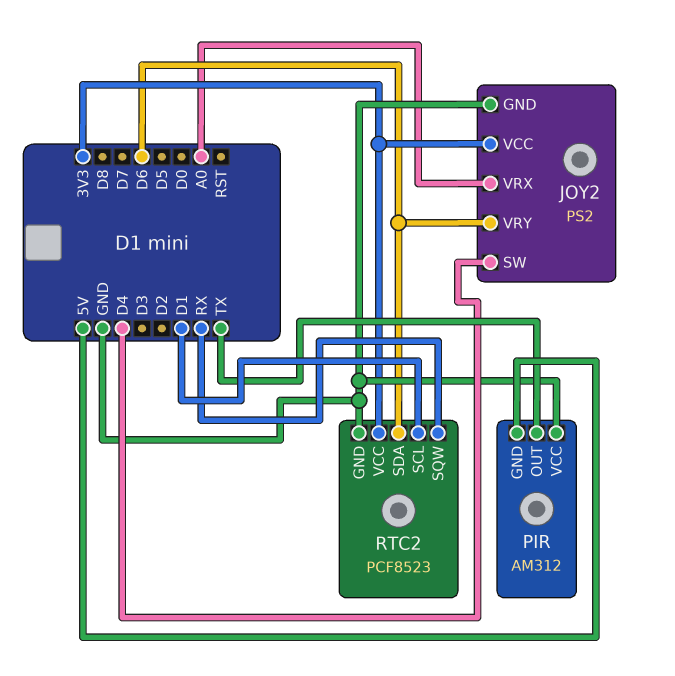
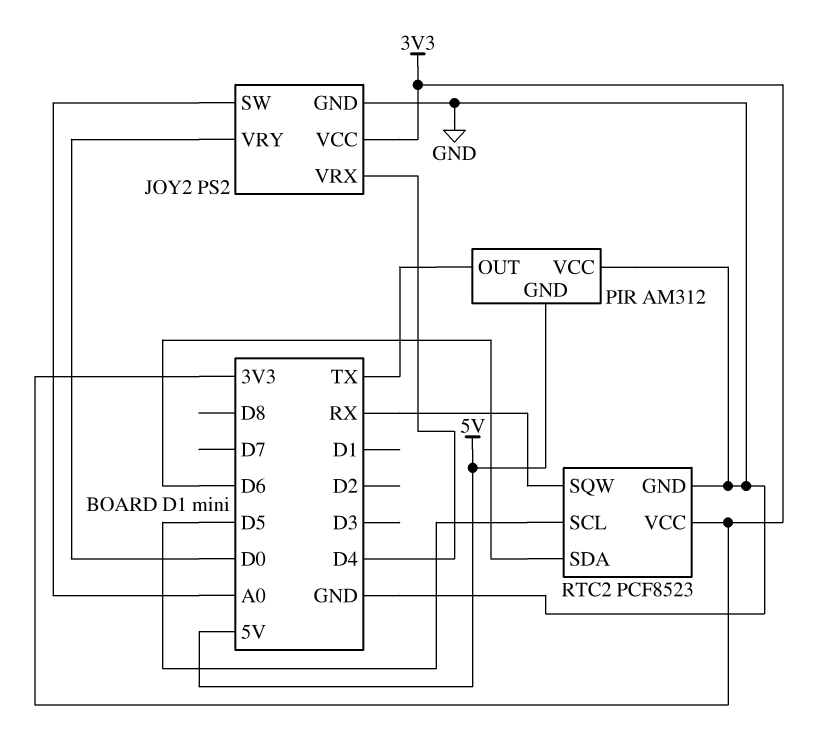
JOY2 pin SW: D4 -> A0
JOY2 pin VRX: A0 -> D4
JOY2 pin VRY: D6 -> D0
RTC2 pin SCL: D1 -> D5

